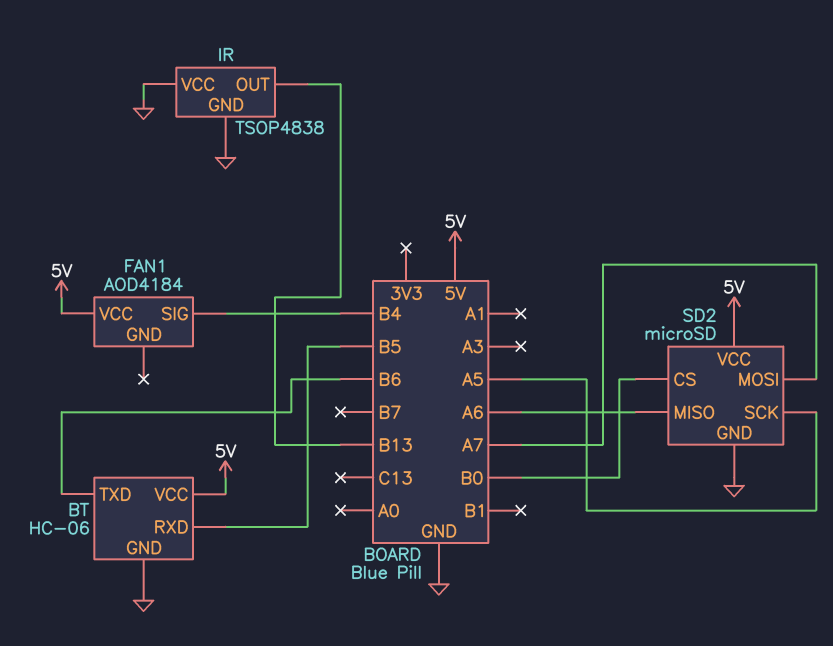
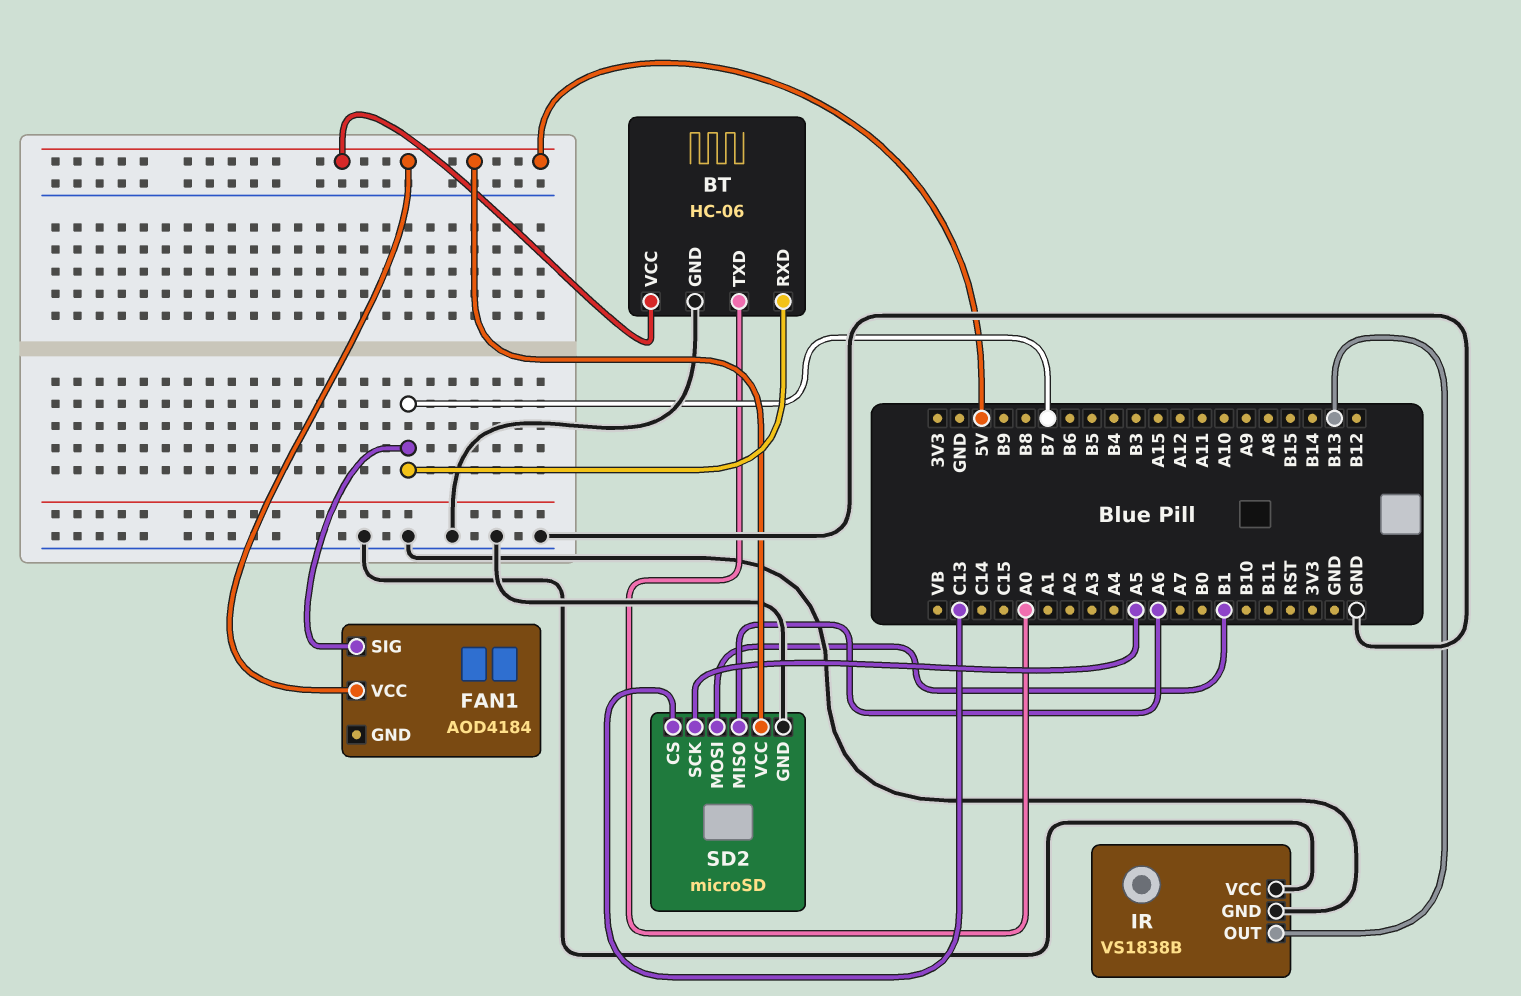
BT pin RXD: B5 -> B7
BT pin TXD: B6 -> A0
FAN1 pin SIG: B4 -> B7
IR: TSOP4838 -> VS1838B
SD2 pin CS: B0 -> C13
SD2 pin MOSI: A7 -> B1

